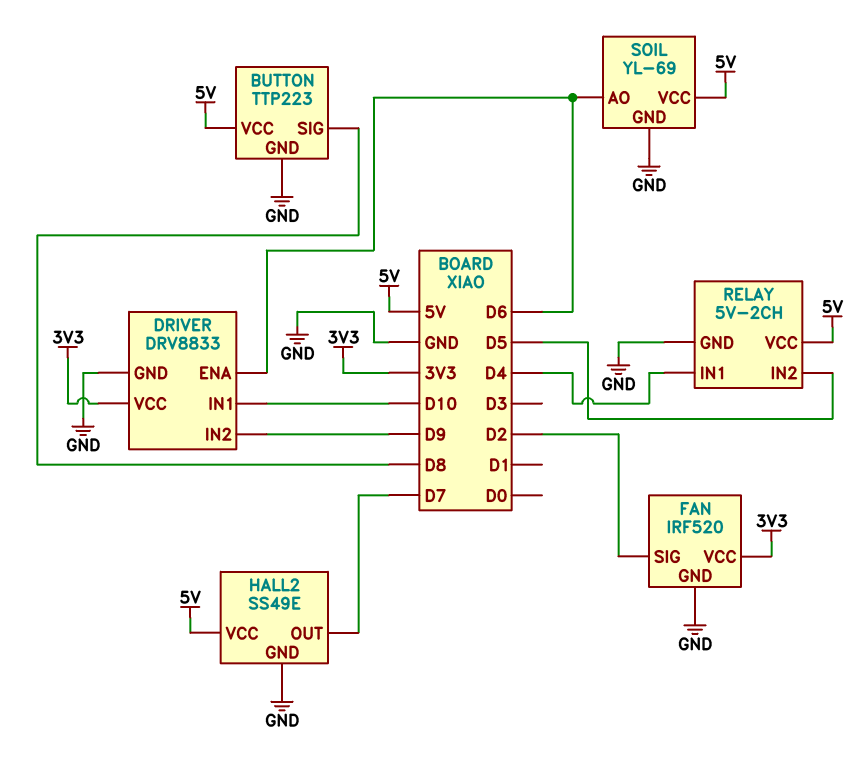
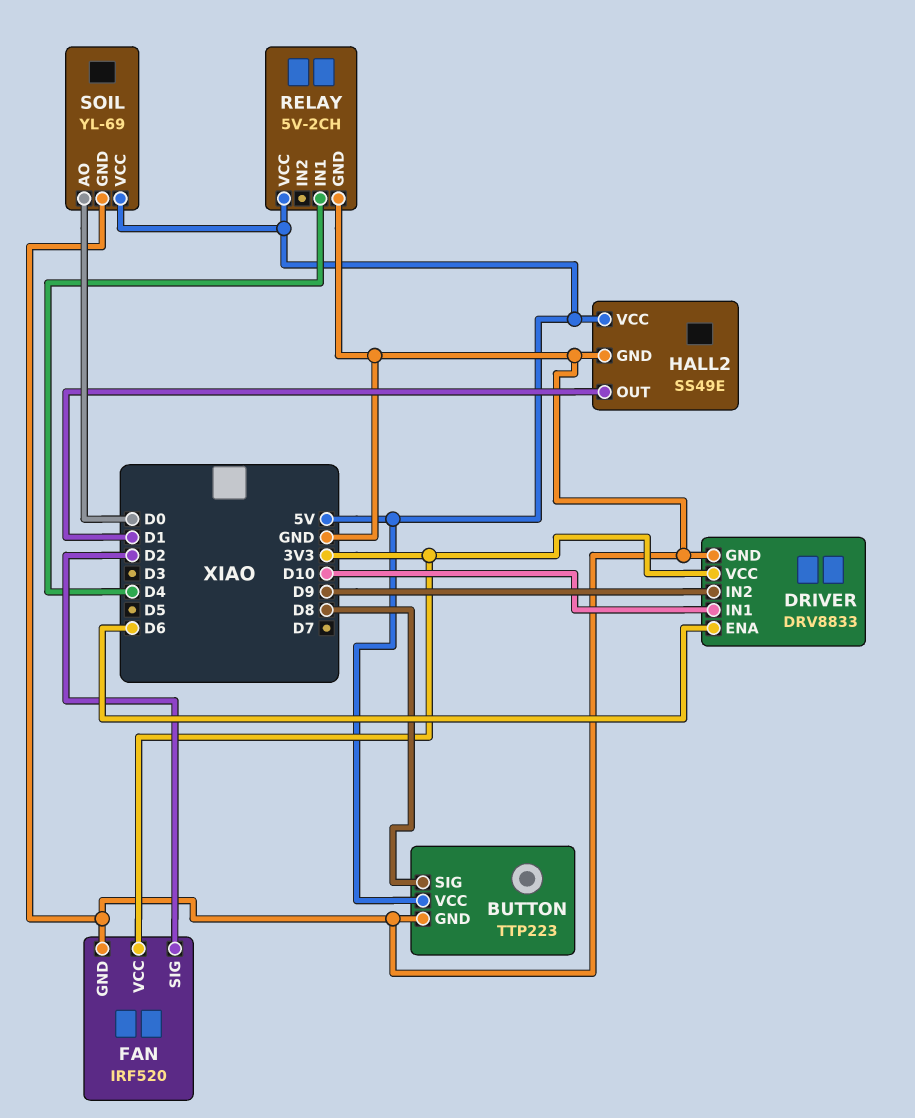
HALL2 pin OUT: D7 -> D1
RELAY pin IN2: D5 -> none
SOIL pin AO: D6 -> D0

